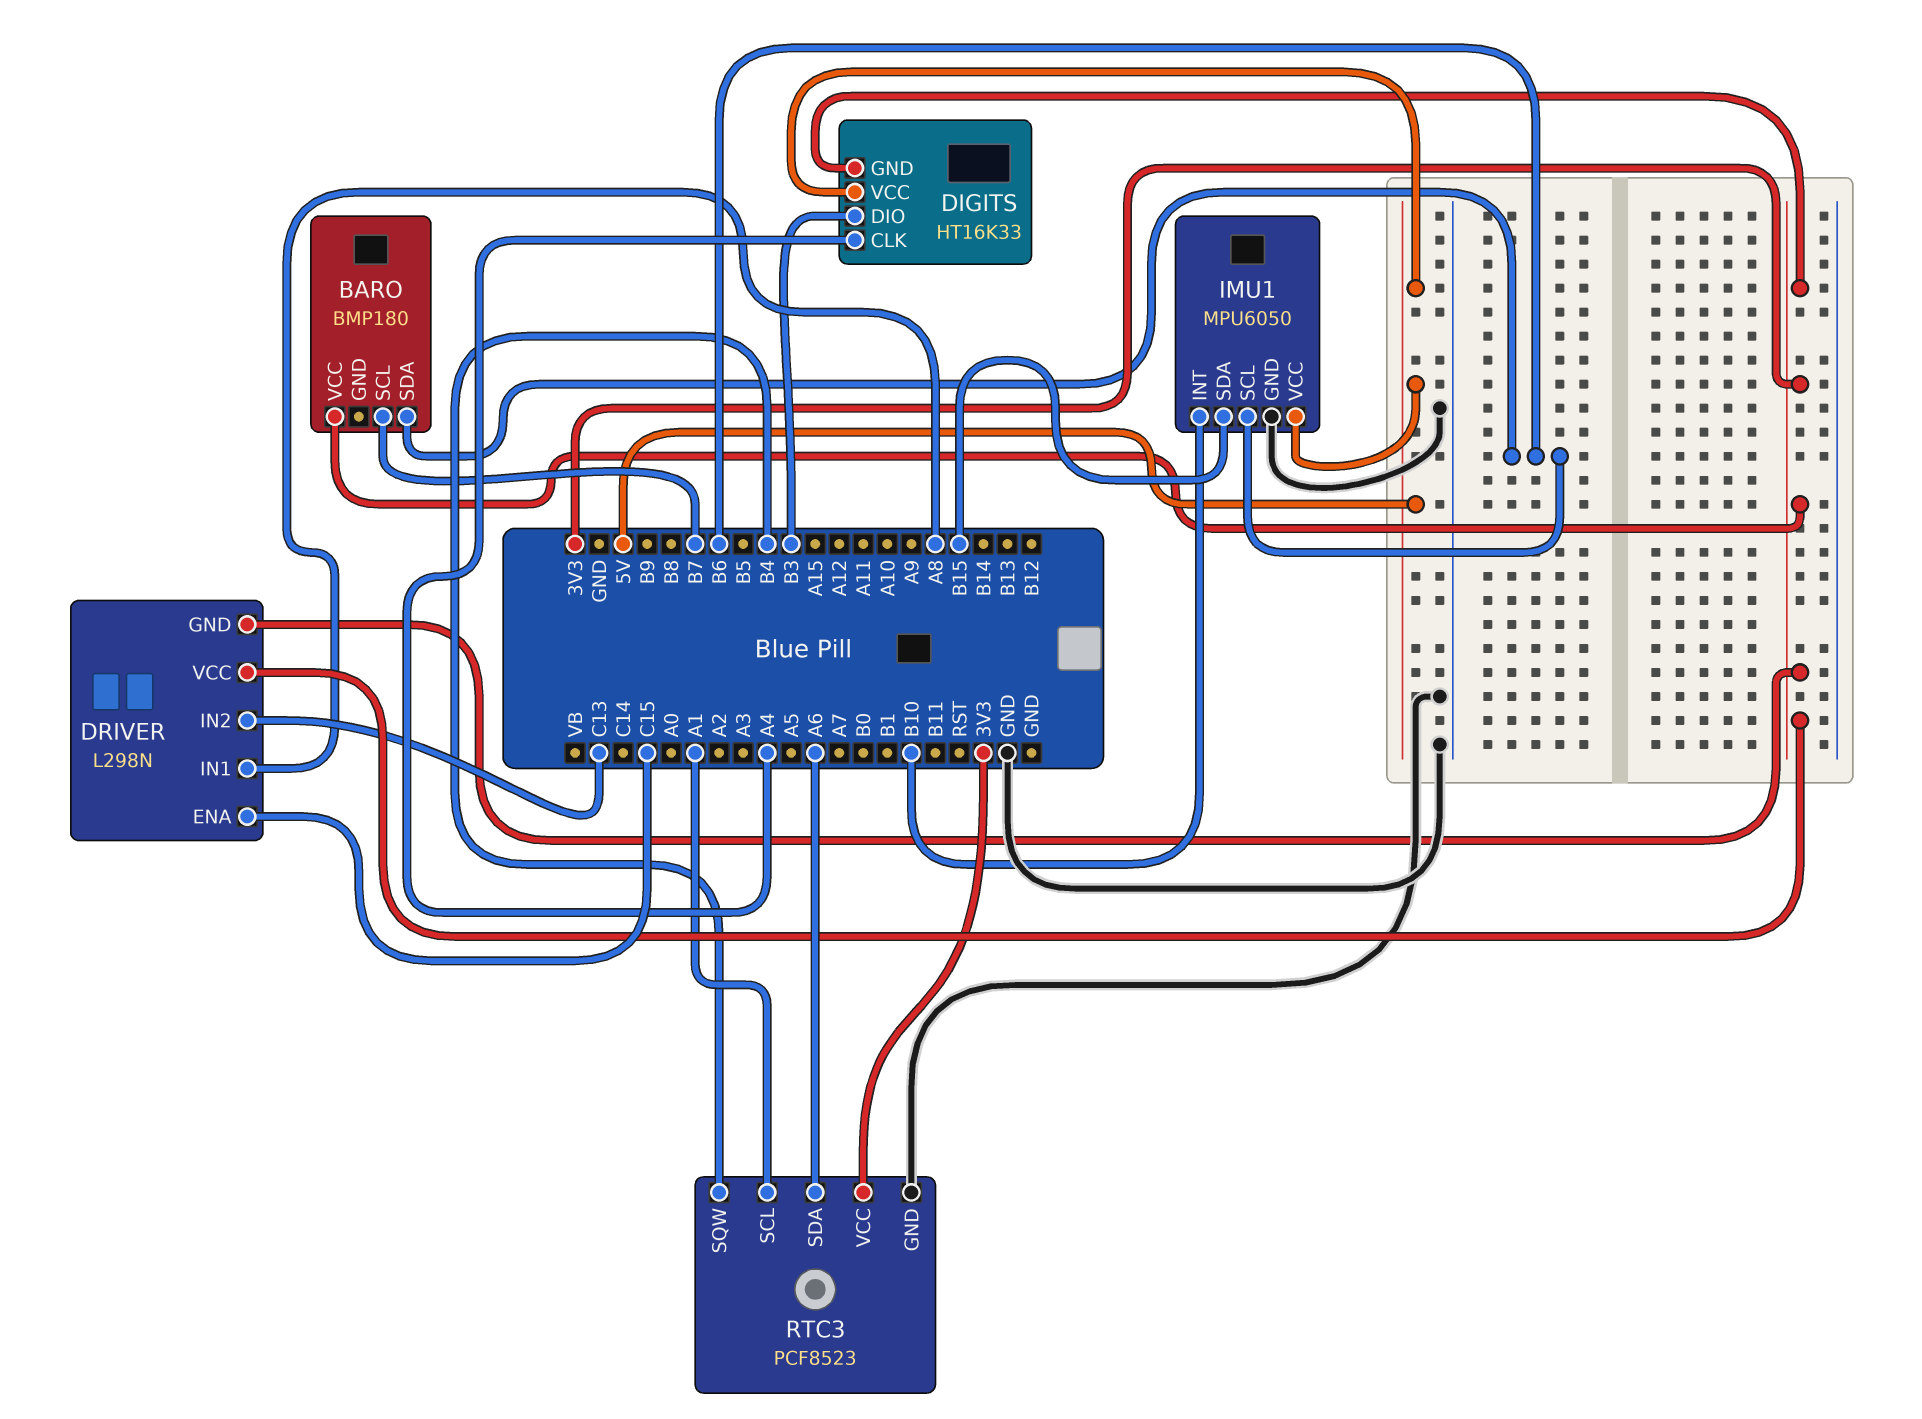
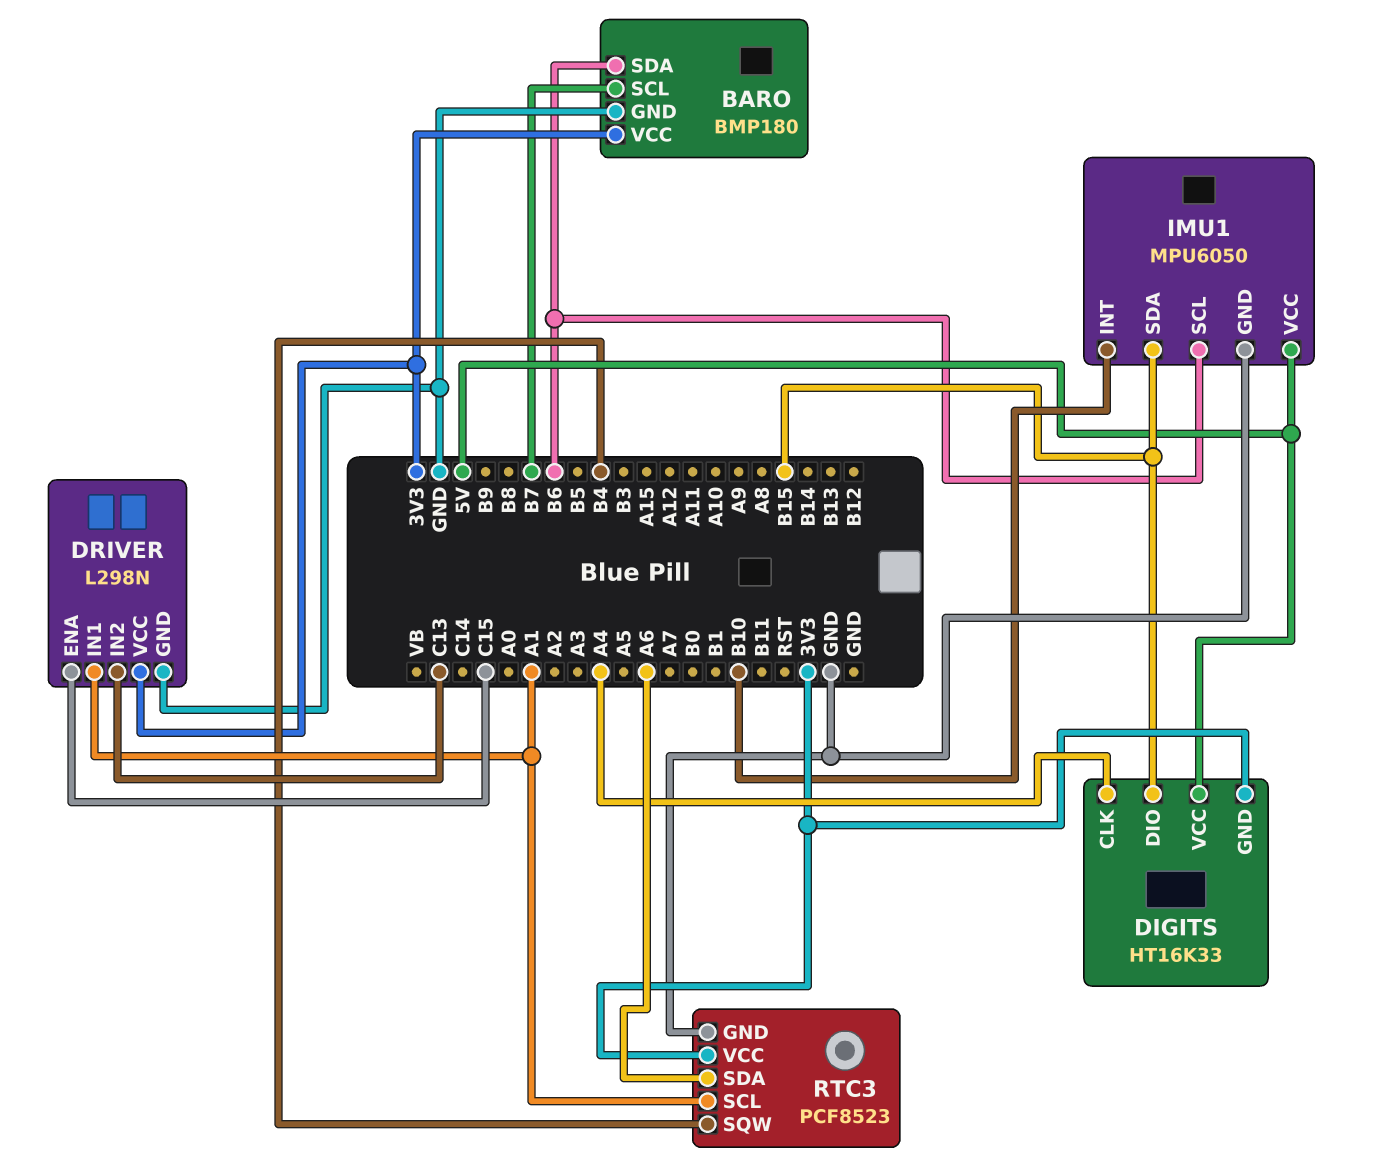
BARO pin GND: none -> GND
DIGITS pin DIO: B3 -> B15
DRIVER pin GND: 3V3 -> GND
DRIVER pin IN1: A8 -> A1

